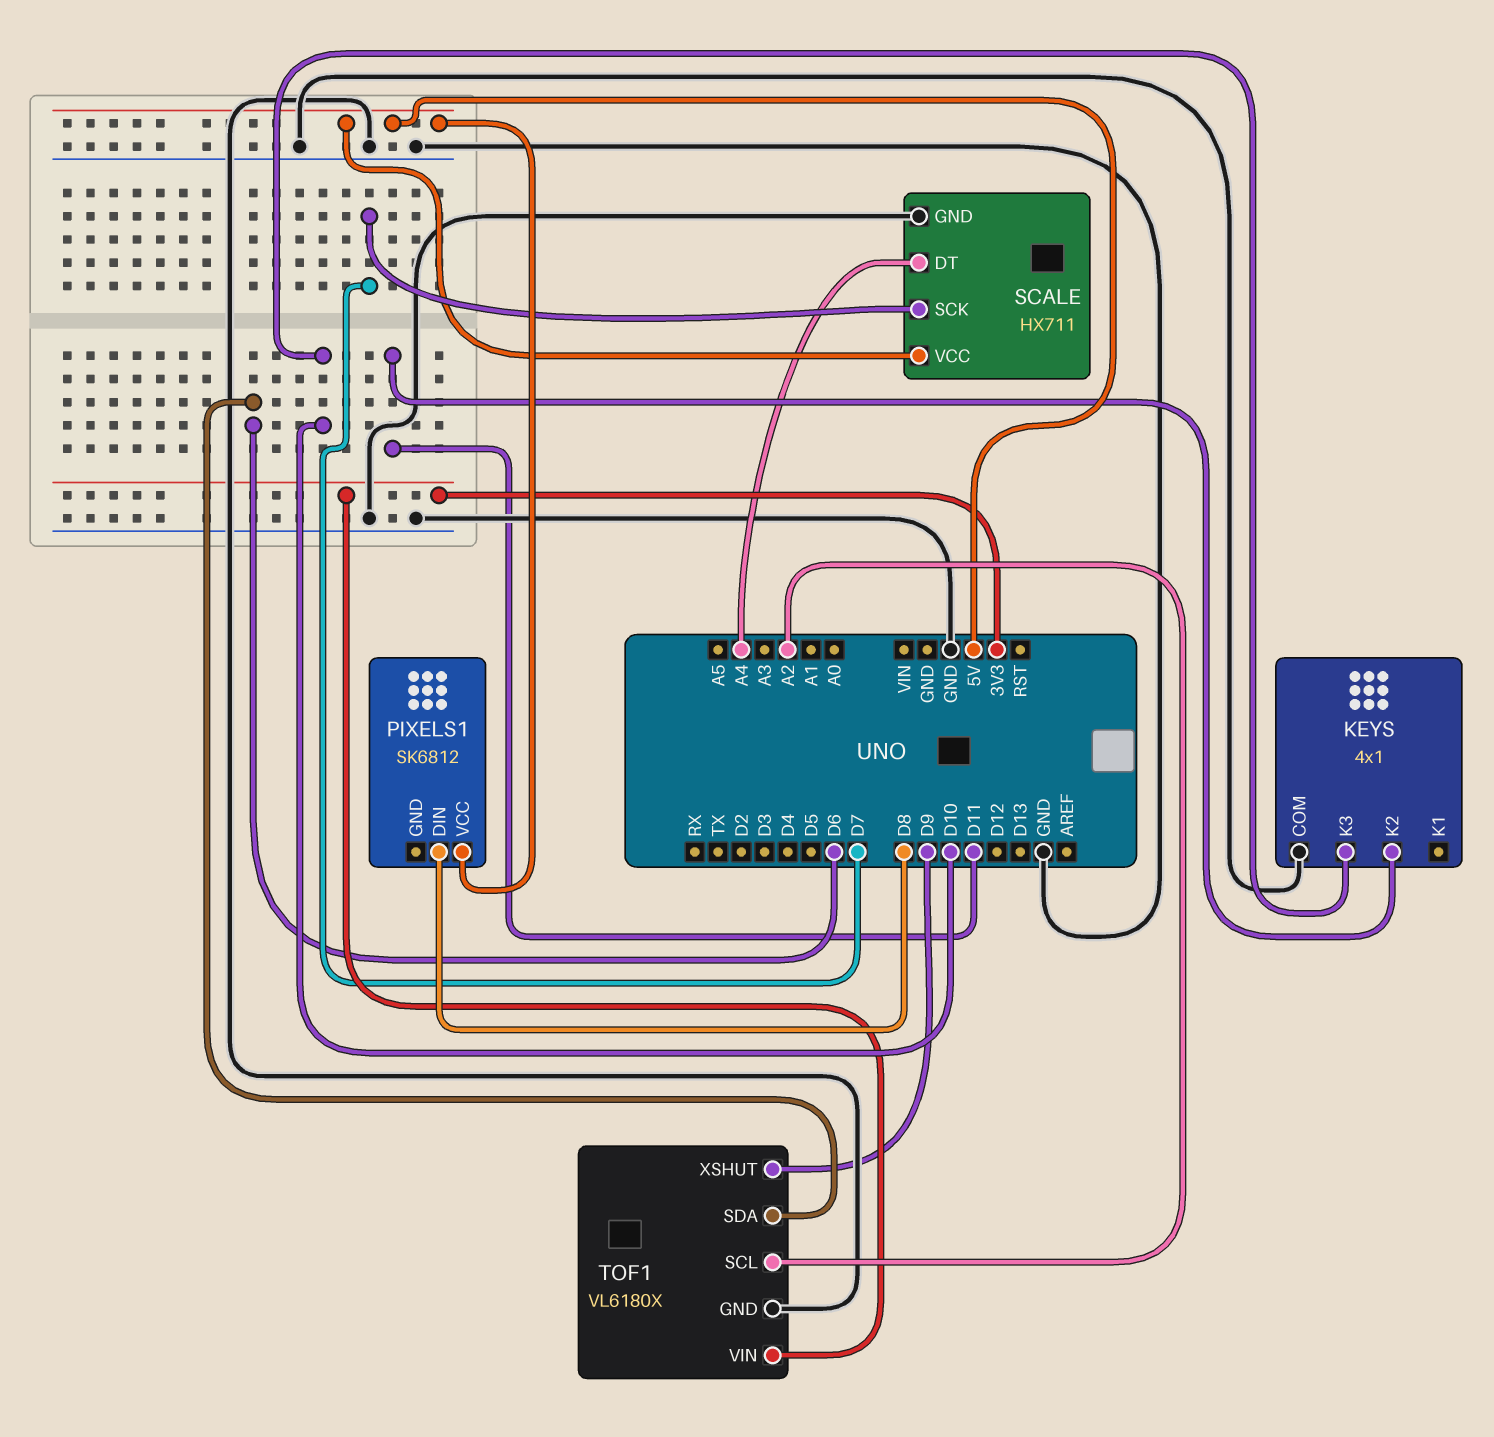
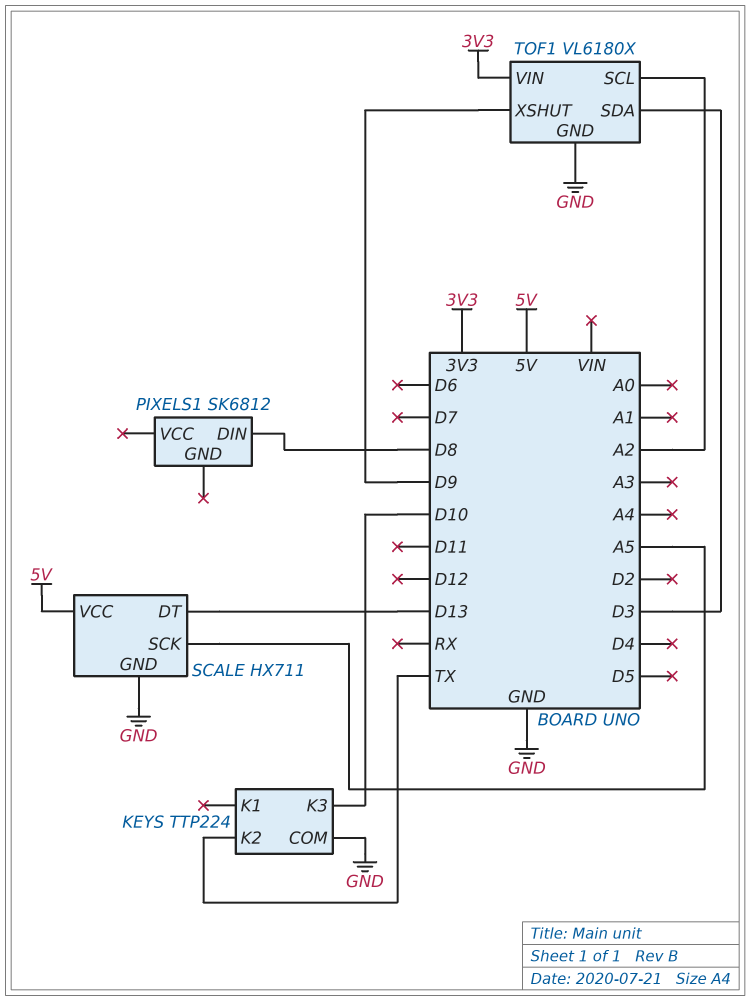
KEYS: 4x1 -> TTP224
KEYS pin K2: D11 -> TX
PIXELS1 pin VCC: 5V -> none
SCALE pin DT: A4 -> D13
SCALE pin SCK: D7 -> A5
TOF1 pin SDA: D6 -> D3

